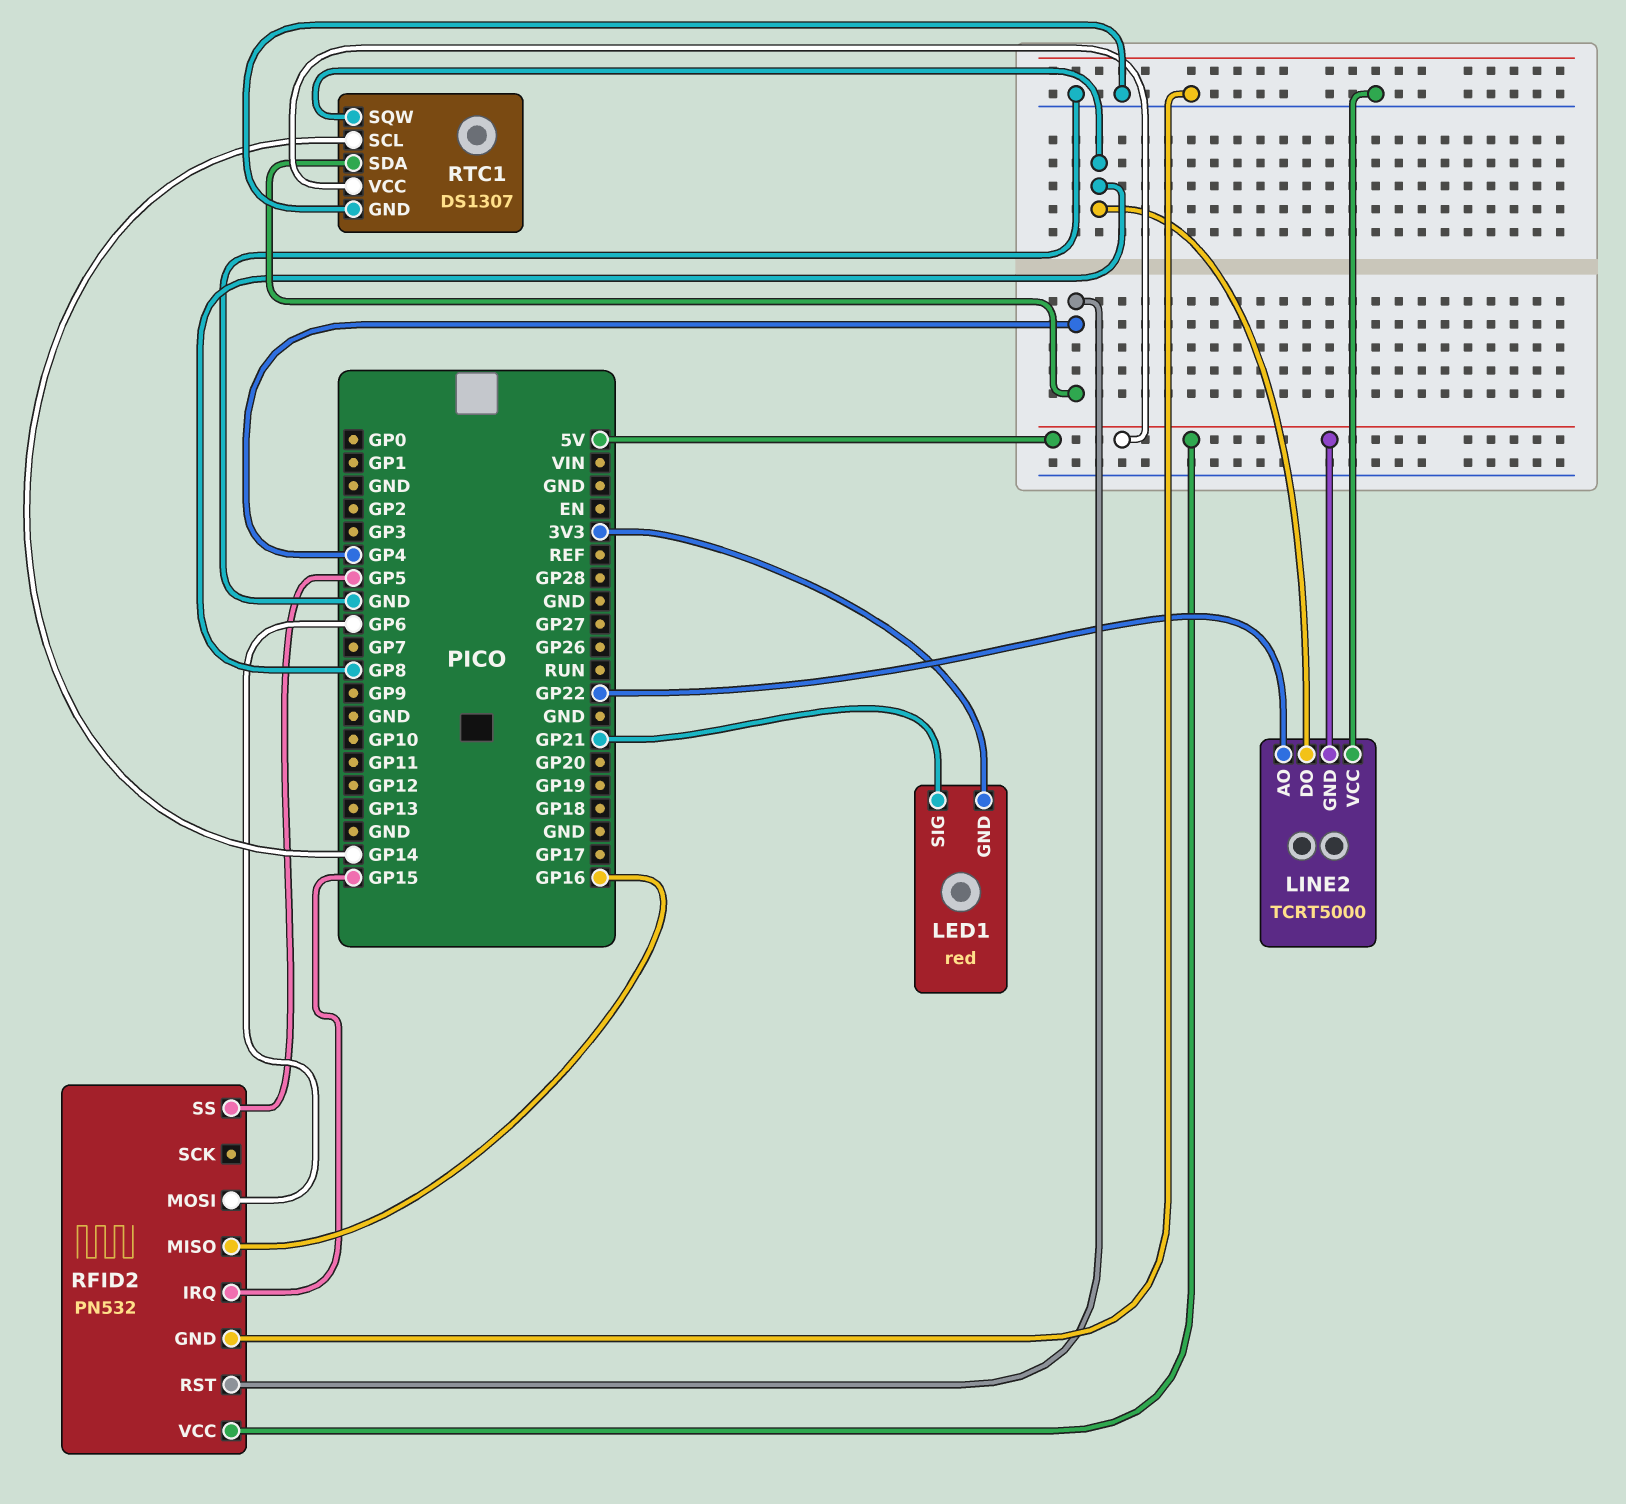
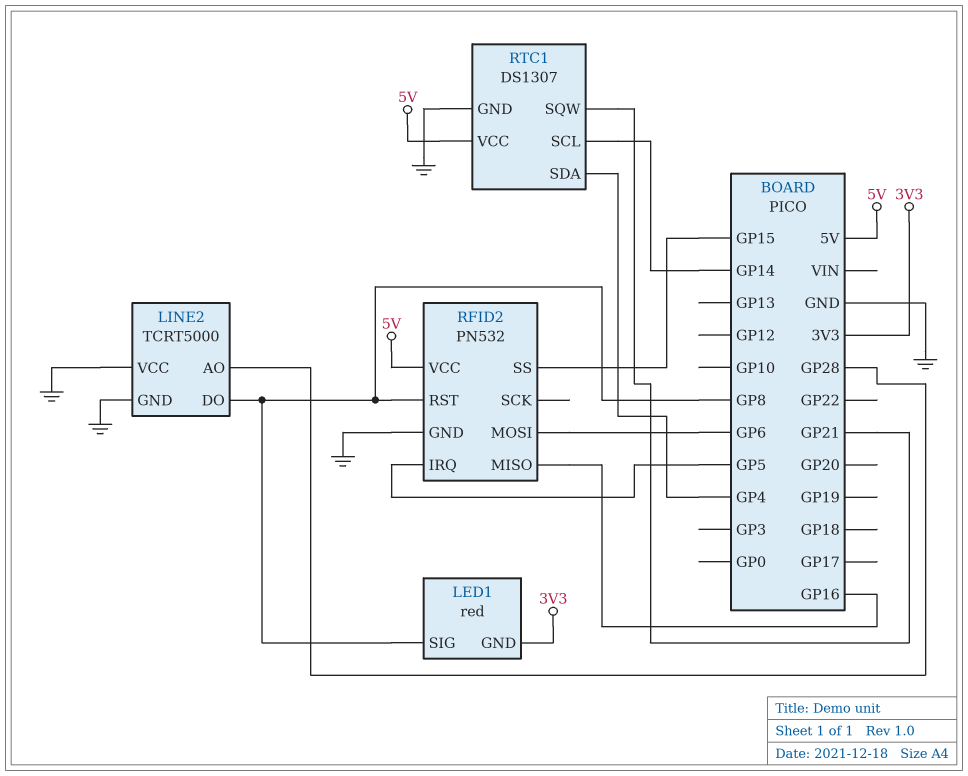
LED1 pin SIG: GP21 -> GP8
LINE2 pin AO: GP22 -> GP28
LINE2 pin GND: 5V -> GND
RFID2 pin IRQ: GP15 -> GP5
RFID2 pin RST: GP4 -> GP8
RFID2 pin SS: GP5 -> GP15
RTC1 pin SQW: GP8 -> GP21

